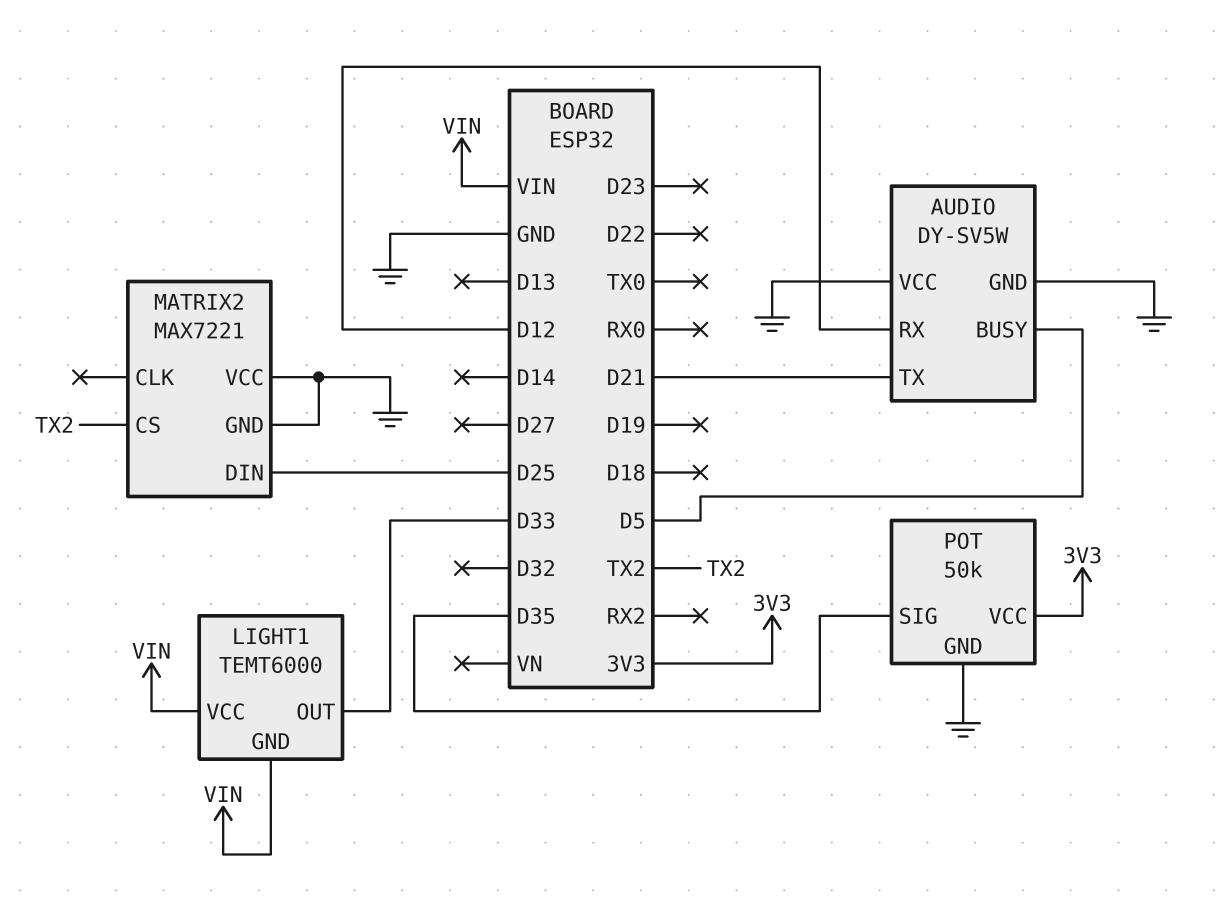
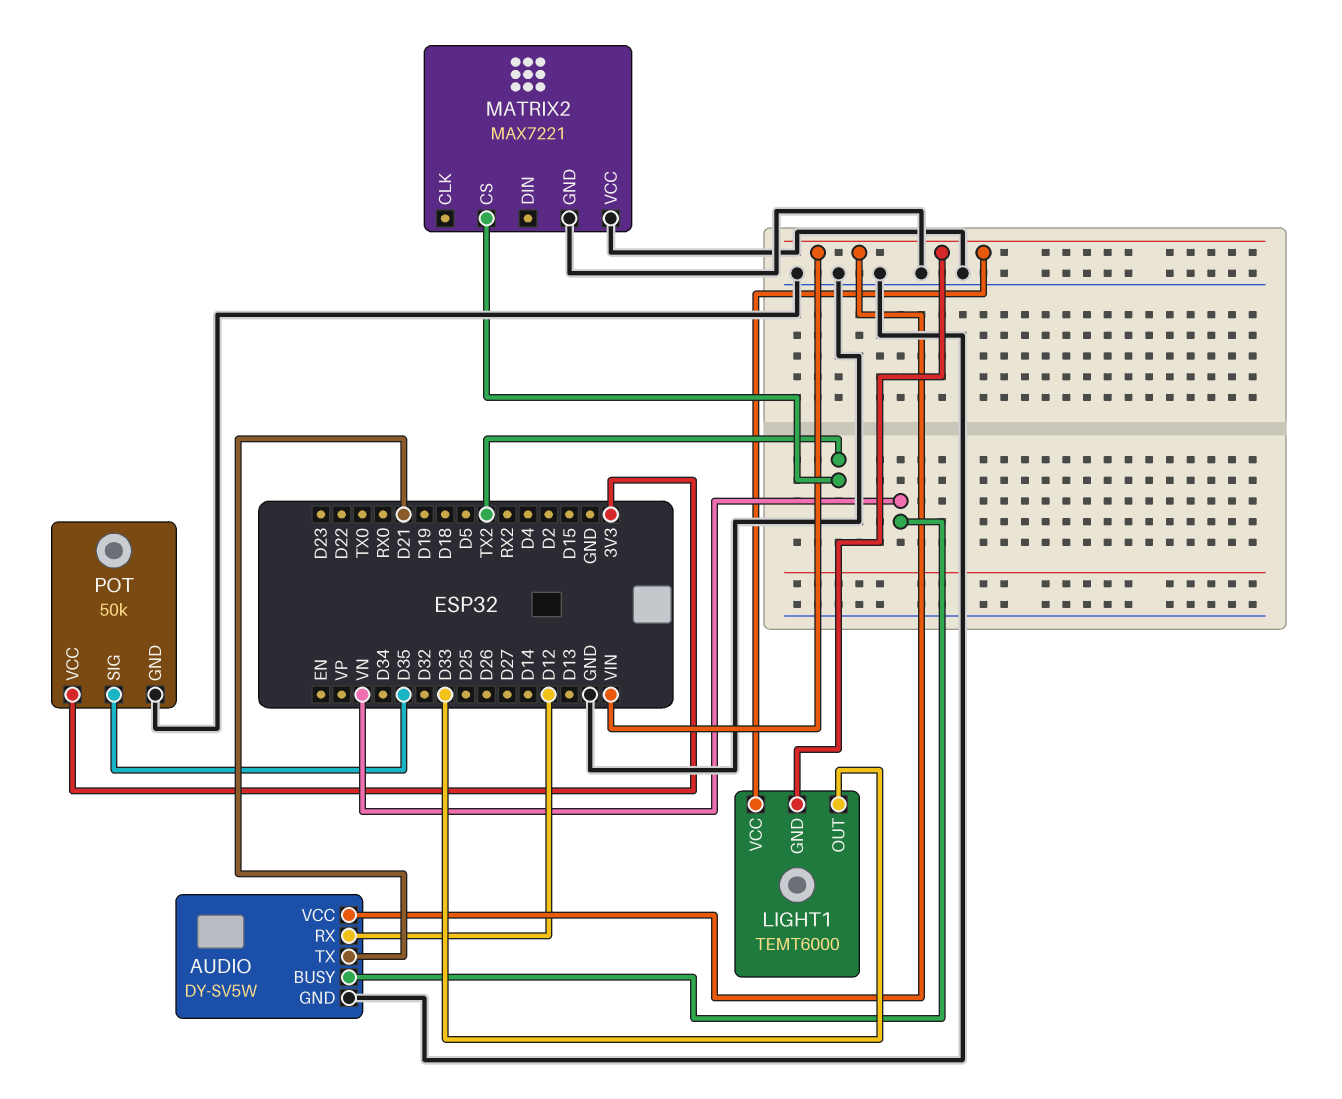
AUDIO pin BUSY: D5 -> VN
AUDIO pin VCC: GND -> VIN
MATRIX2 pin DIN: D25 -> none

